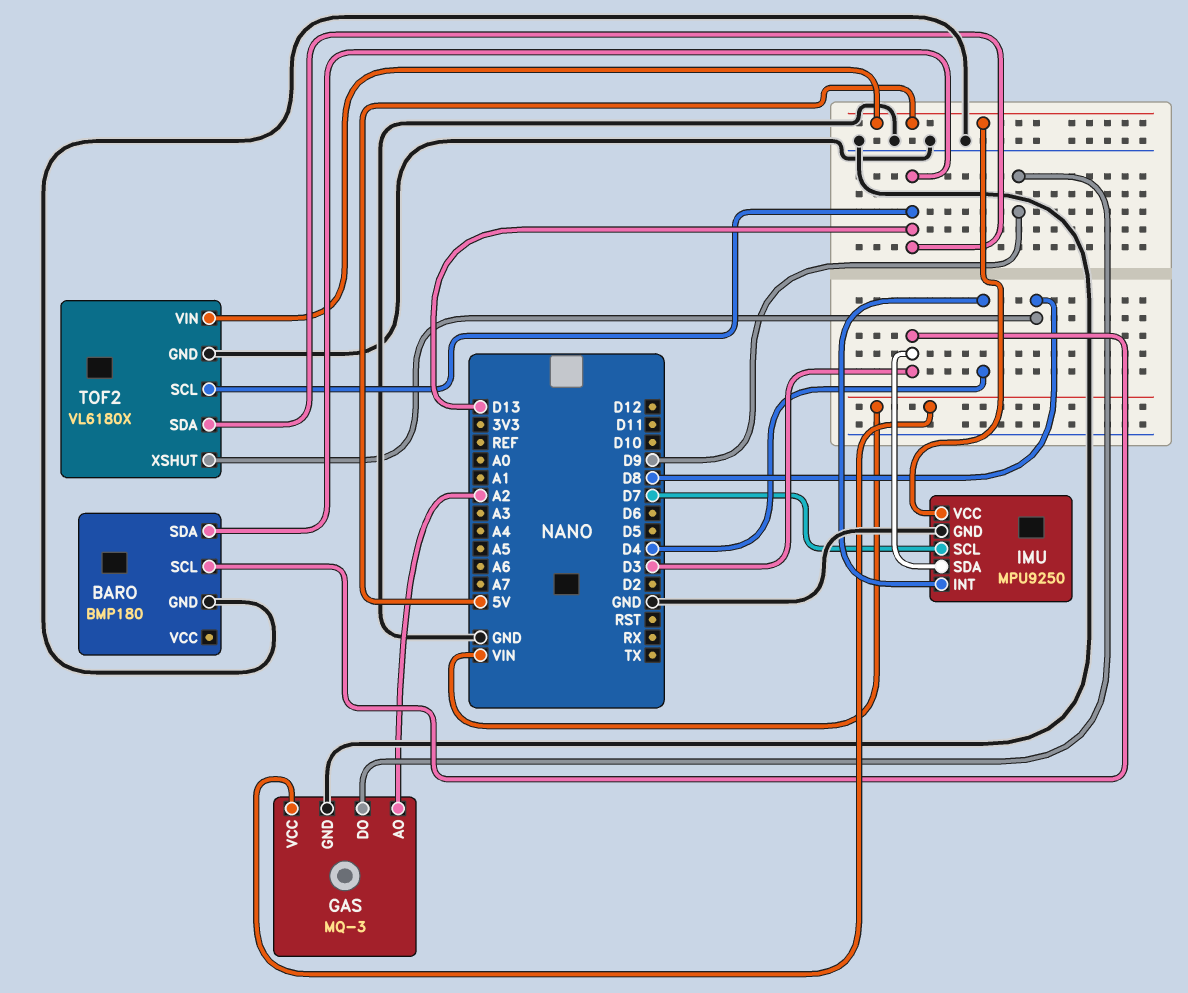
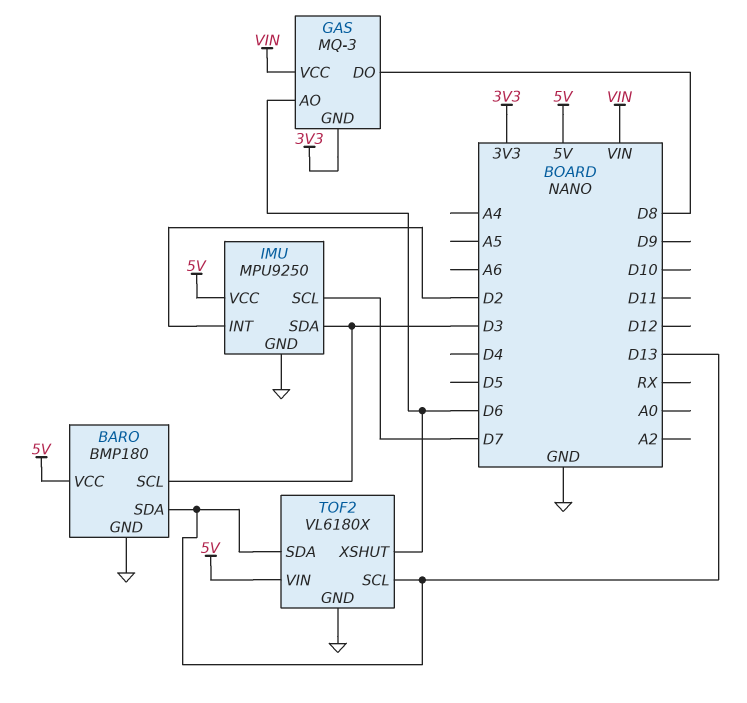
BARO pin VCC: none -> 5V
GAS pin AO: A2 -> D6
GAS pin DO: D9 -> D8
GAS pin GND: GND -> 3V3
IMU pin INT: D4 -> D2
TOF2 pin XSHUT: D8 -> D6

